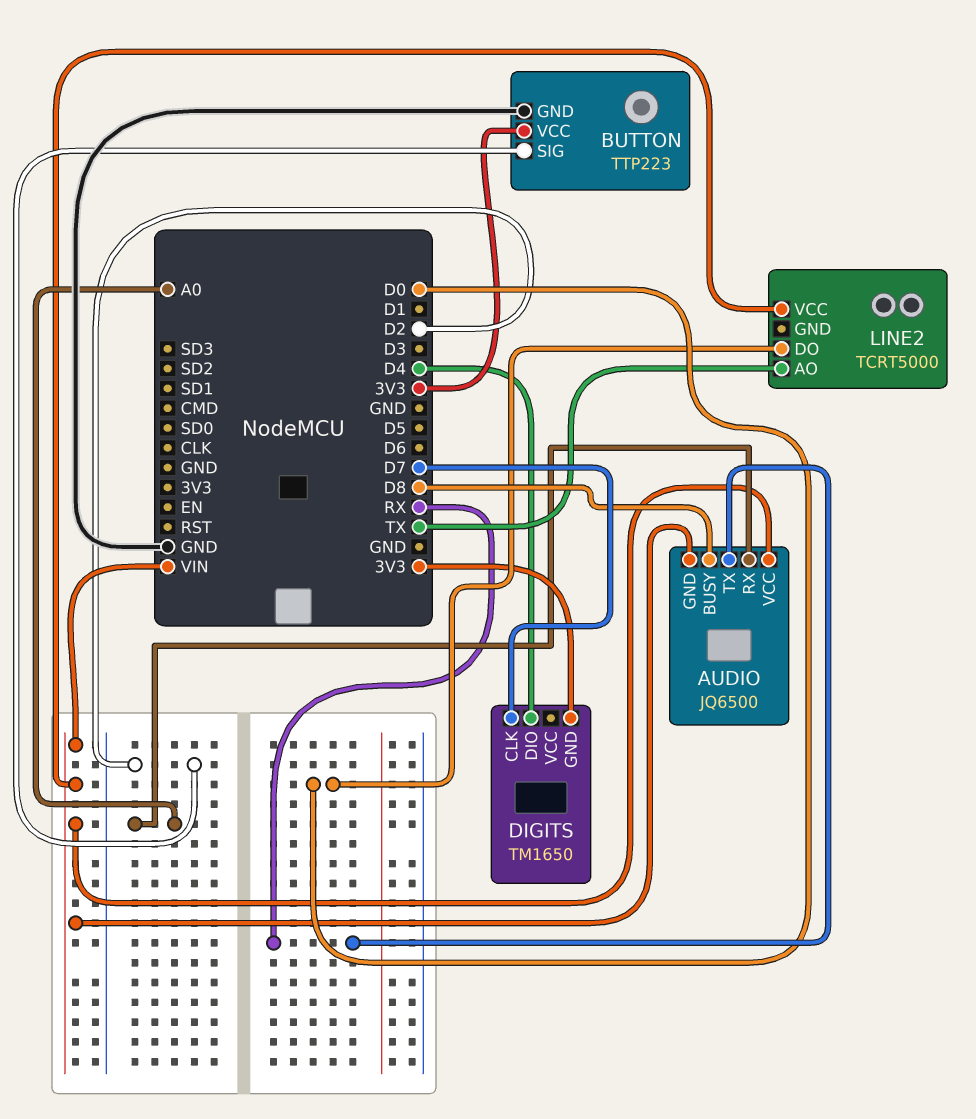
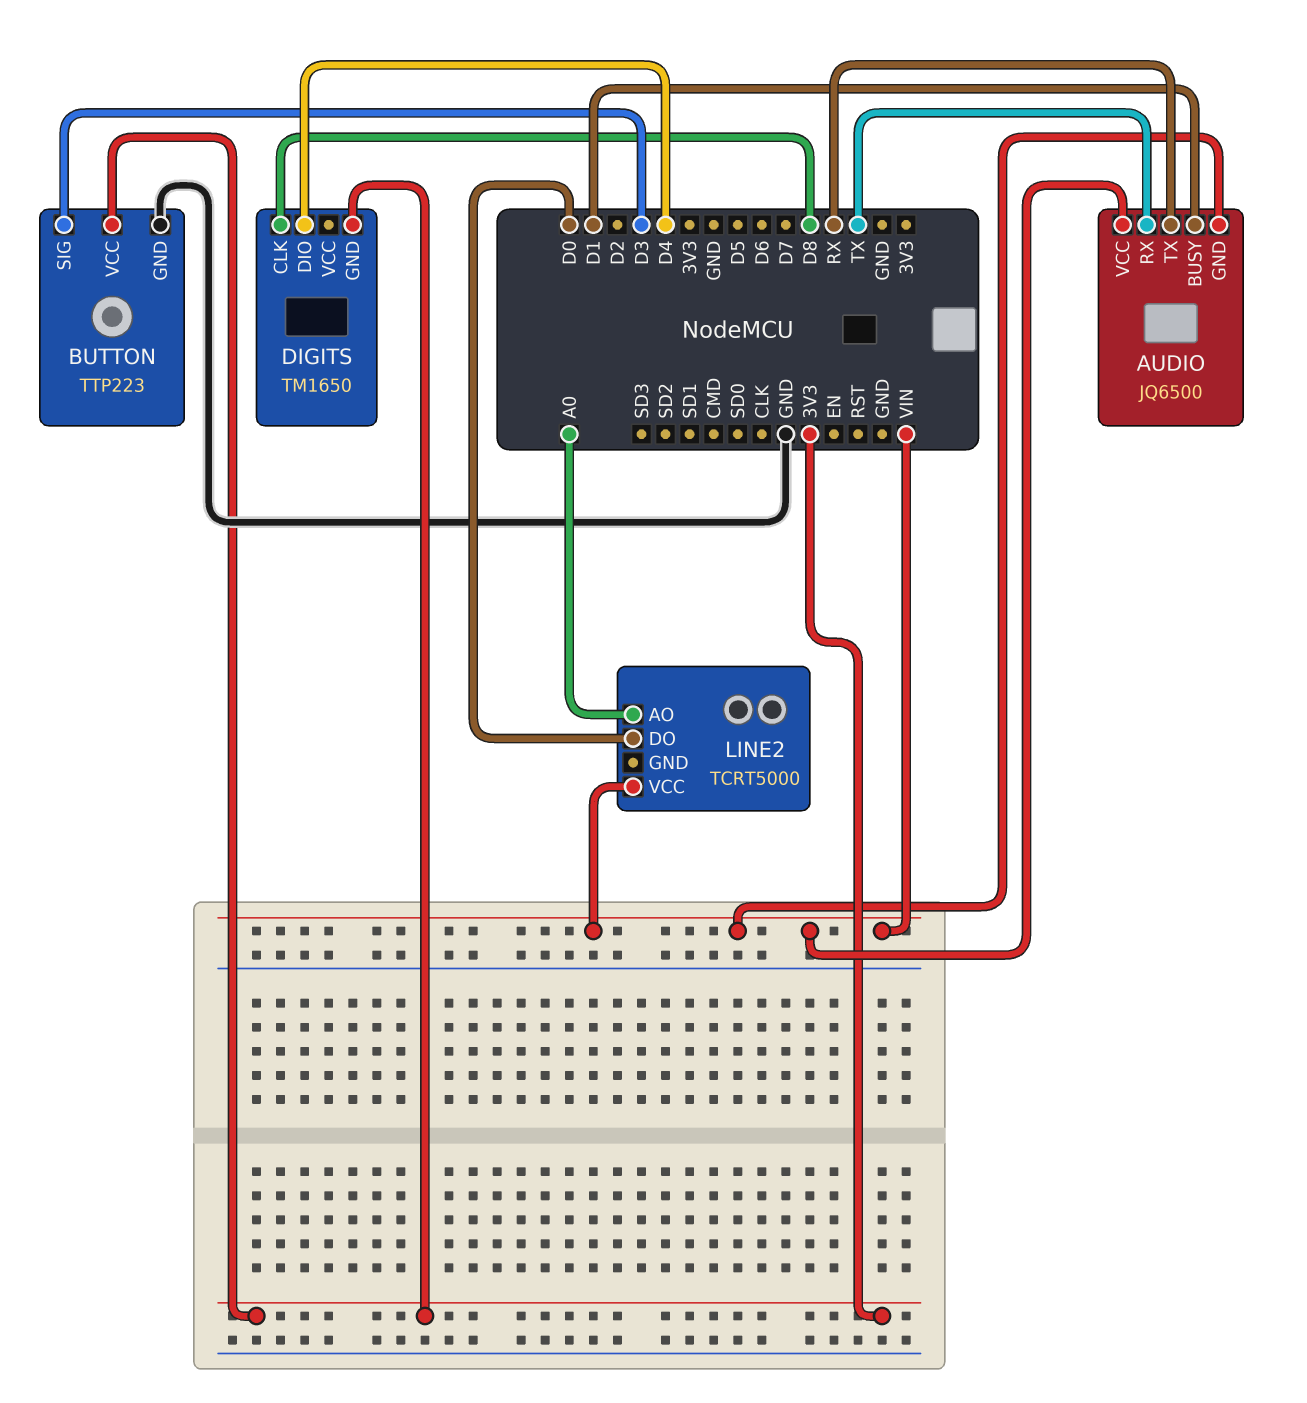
AUDIO pin BUSY: D8 -> D1
AUDIO pin RX: A0 -> TX
BUTTON pin SIG: D2 -> D3
DIGITS pin CLK: D7 -> D8
LINE2 pin AO: TX -> A0

